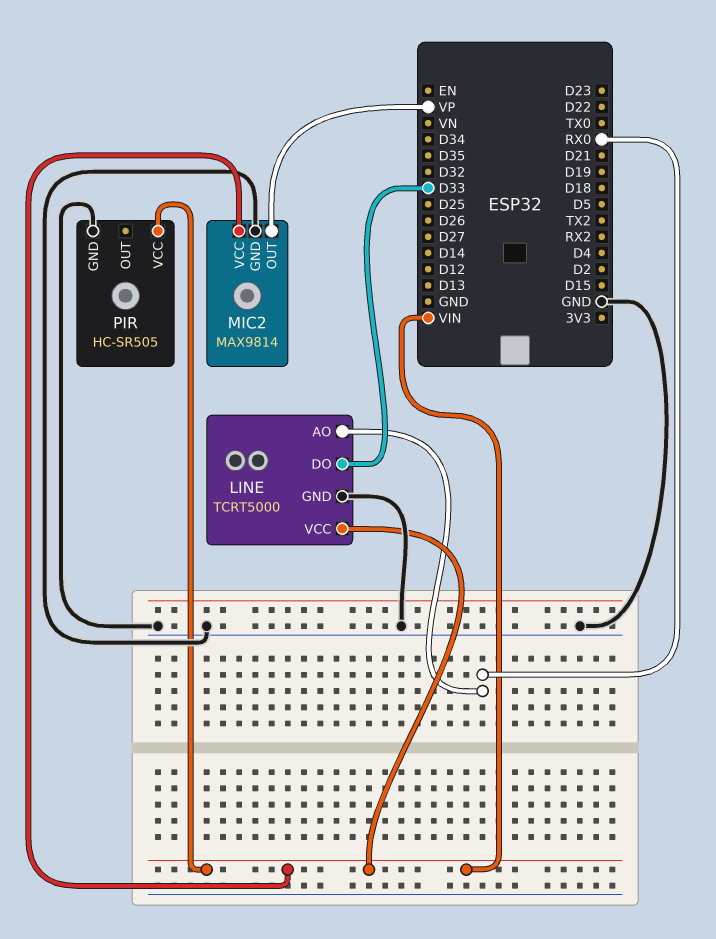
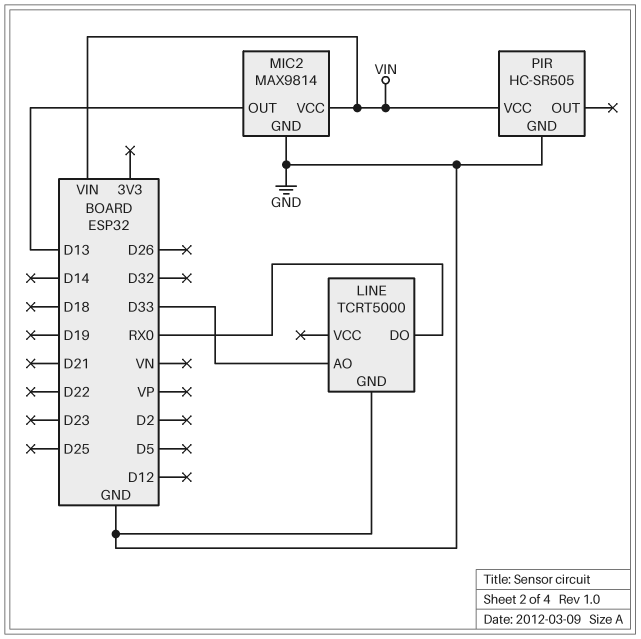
LINE pin AO: RX0 -> D33
LINE pin DO: D33 -> RX0
LINE pin VCC: VIN -> none
MIC2 pin OUT: VP -> D13

